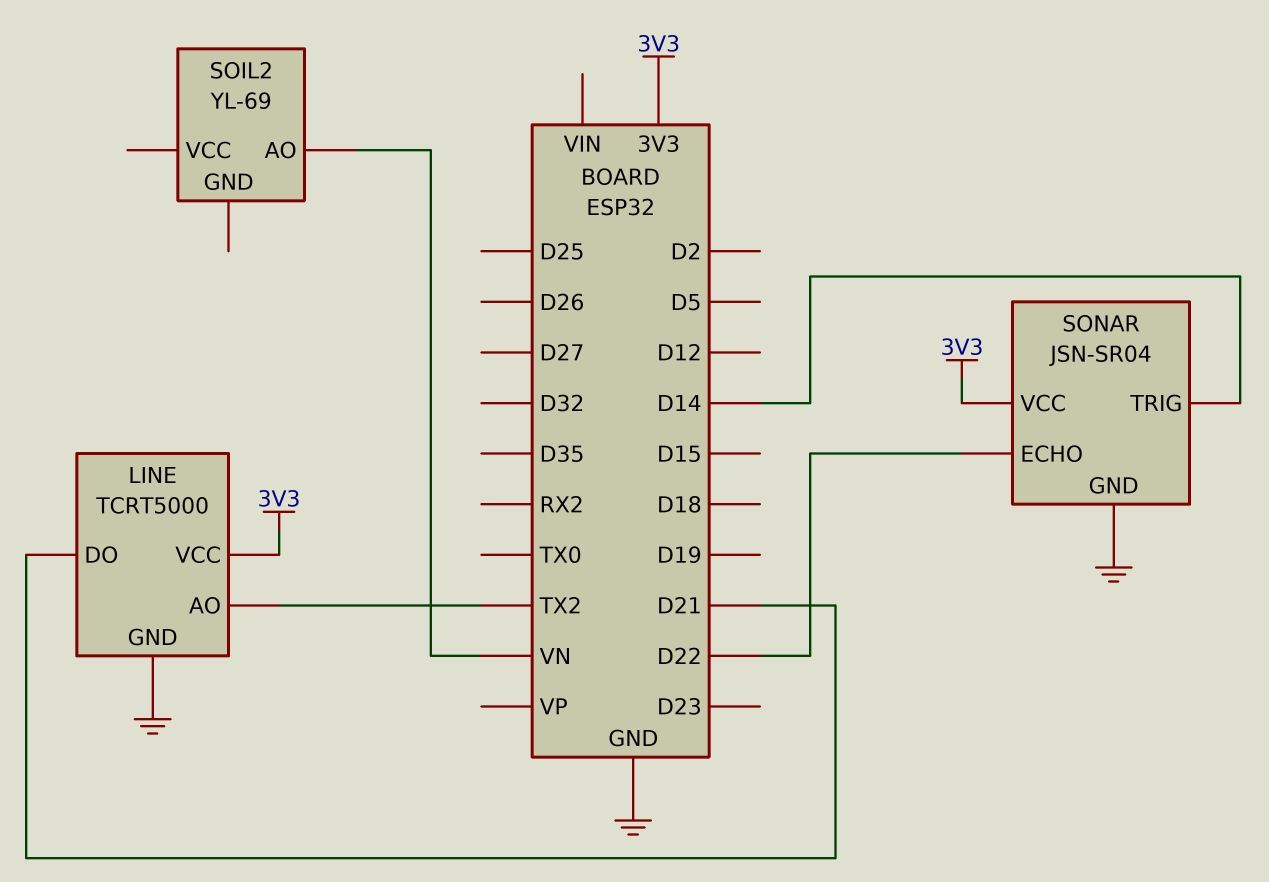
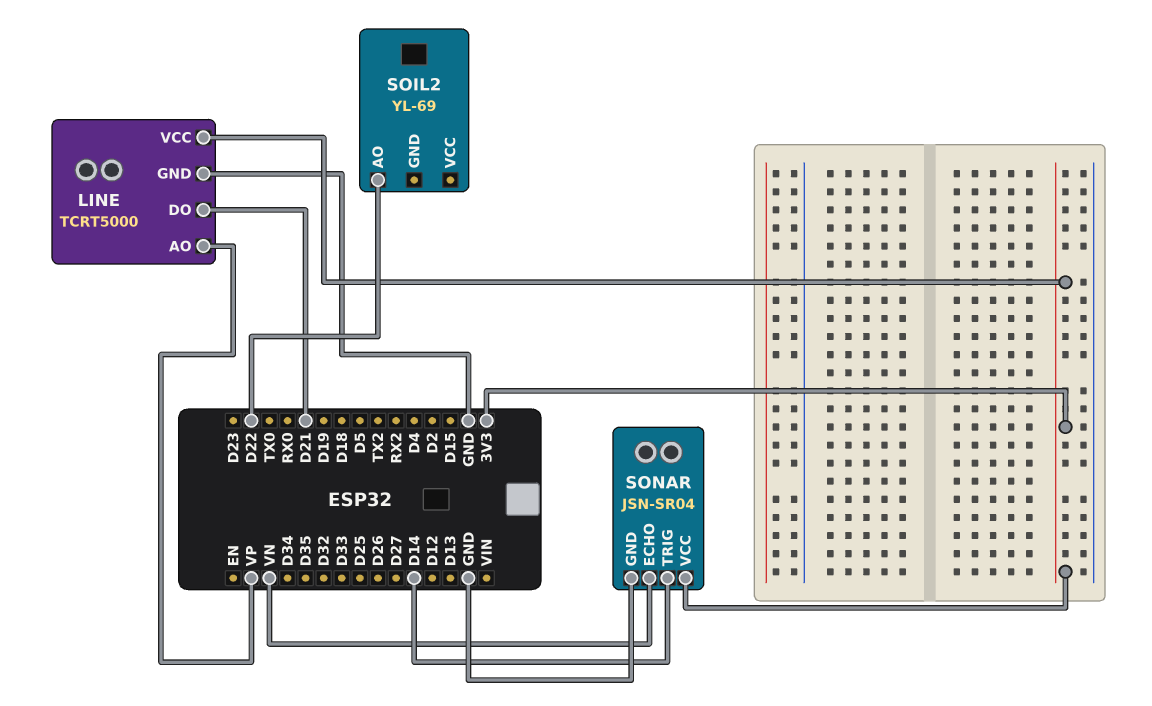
LINE pin AO: TX2 -> VP
SOIL2 pin AO: VN -> D22
SONAR pin ECHO: D22 -> VN

